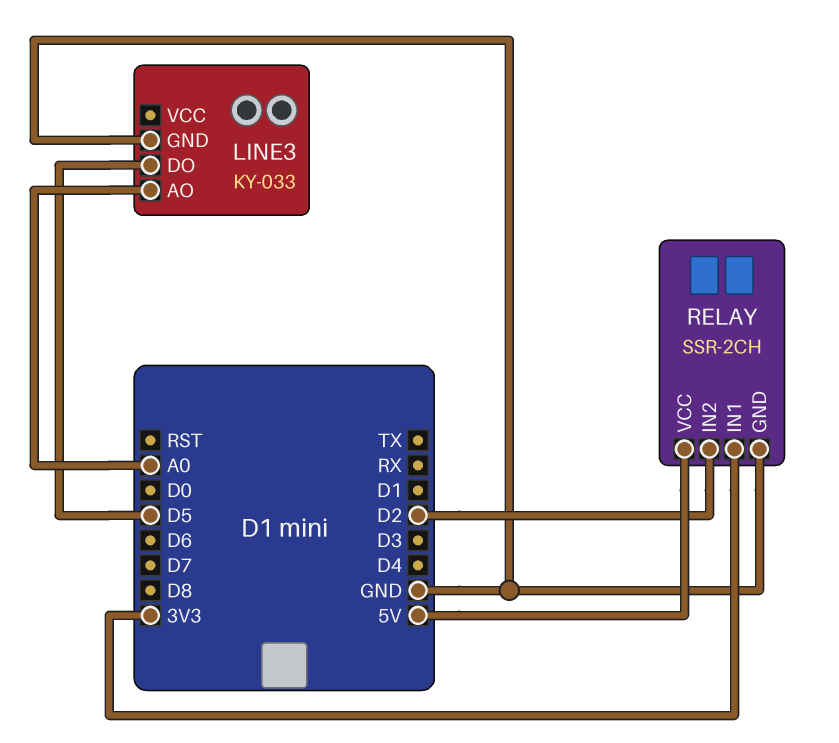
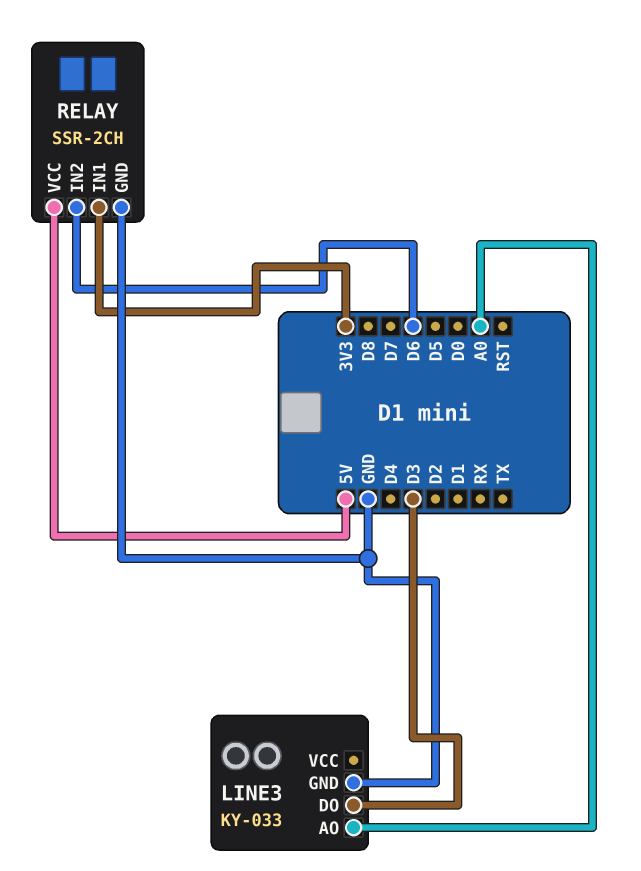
LINE3 pin DO: D5 -> D3
RELAY pin IN2: D2 -> D6

